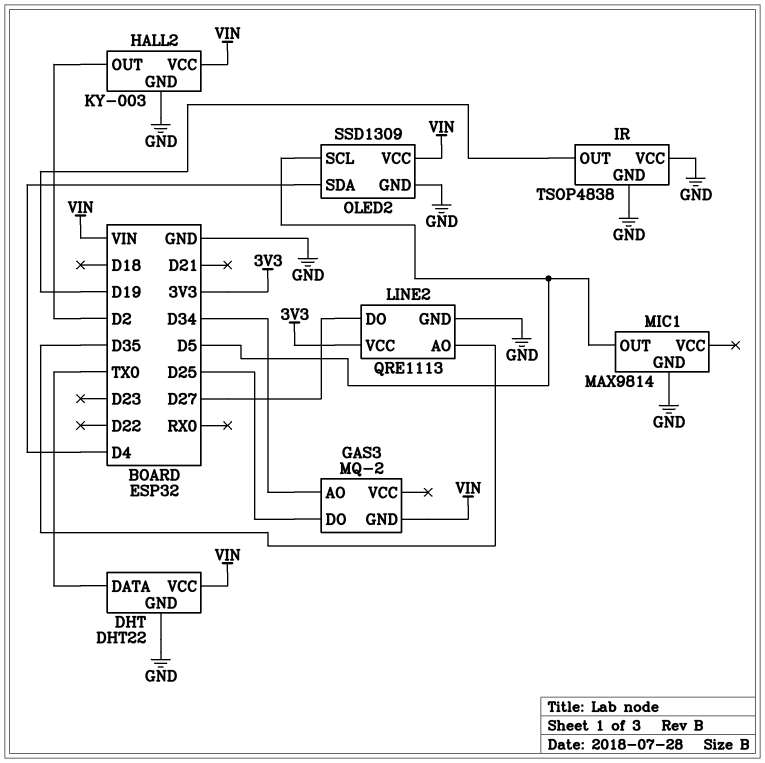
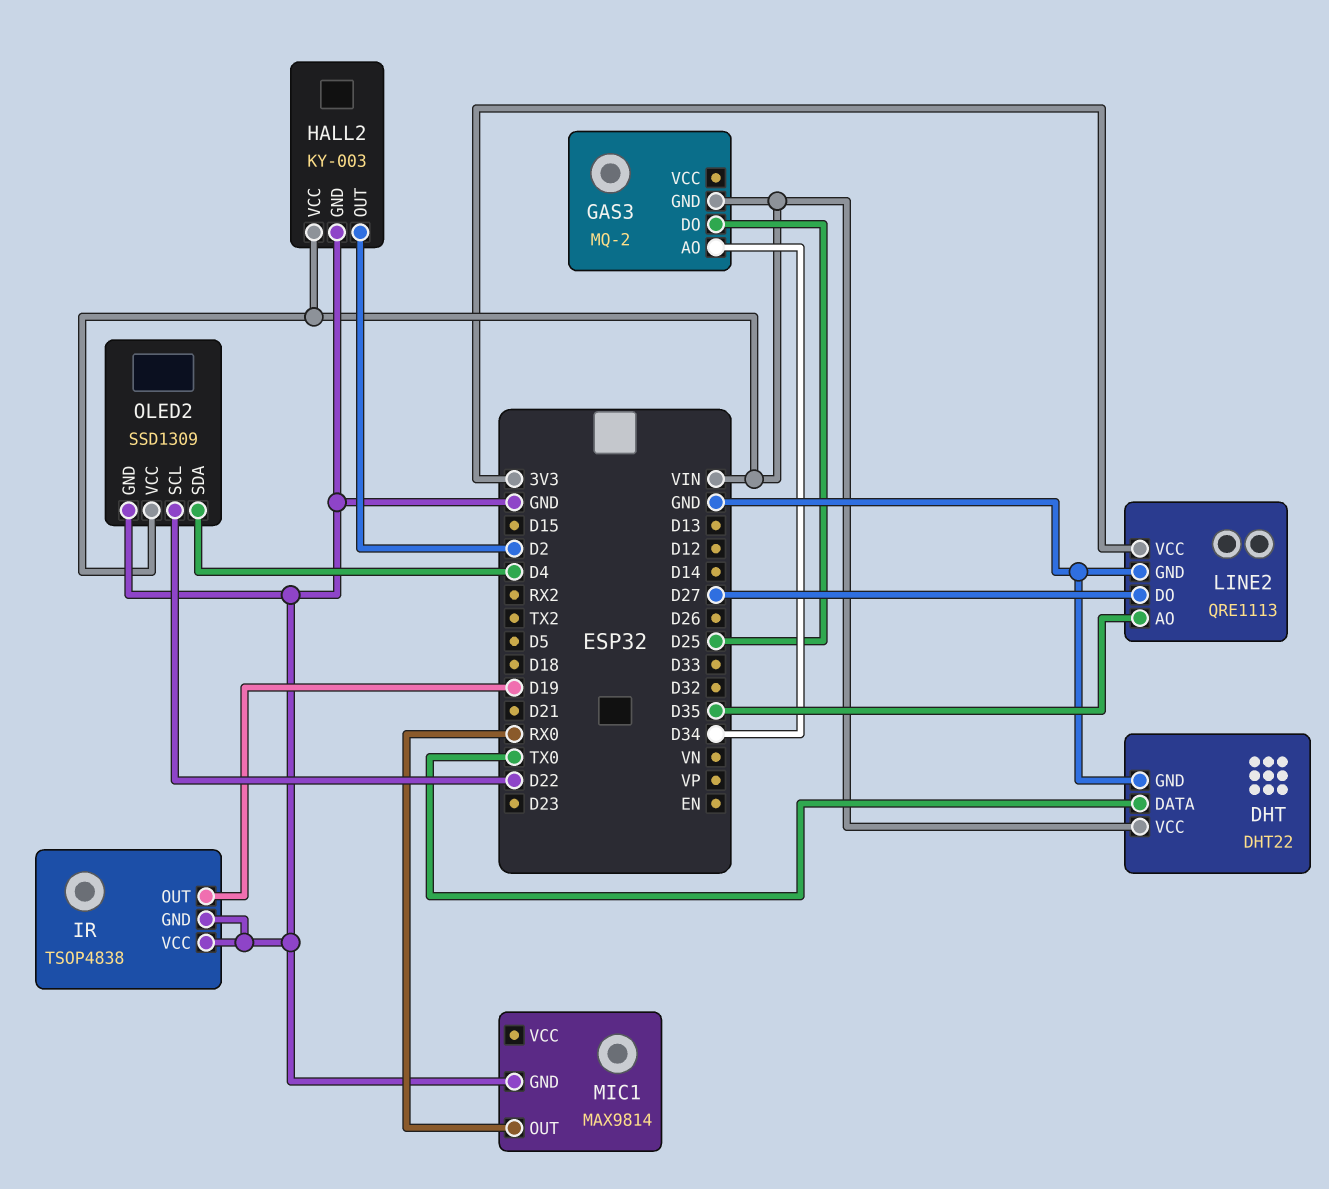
MIC1 pin OUT: D5 -> RX0
OLED2 pin SCL: D5 -> D22

